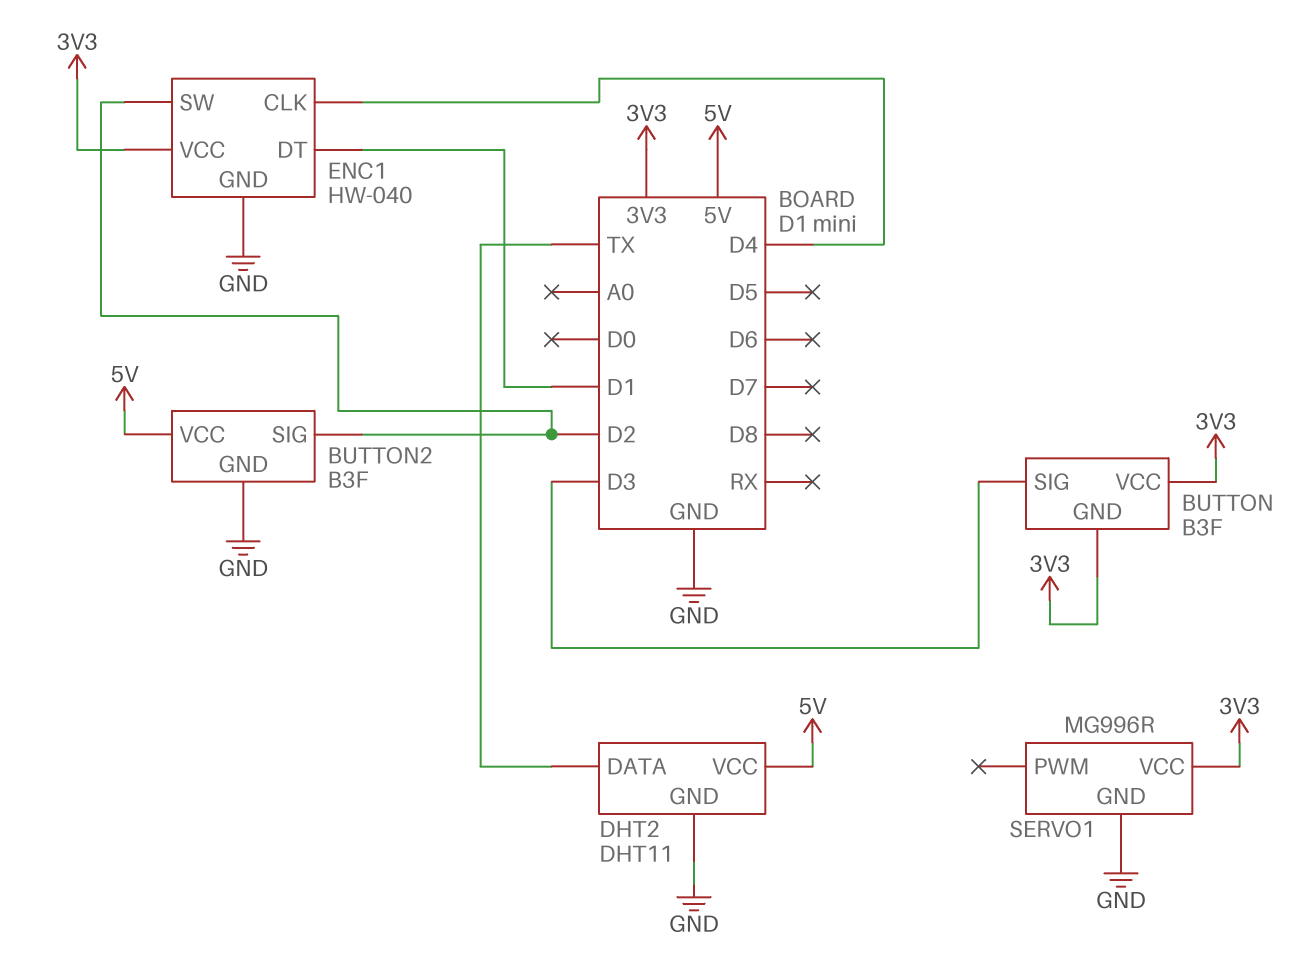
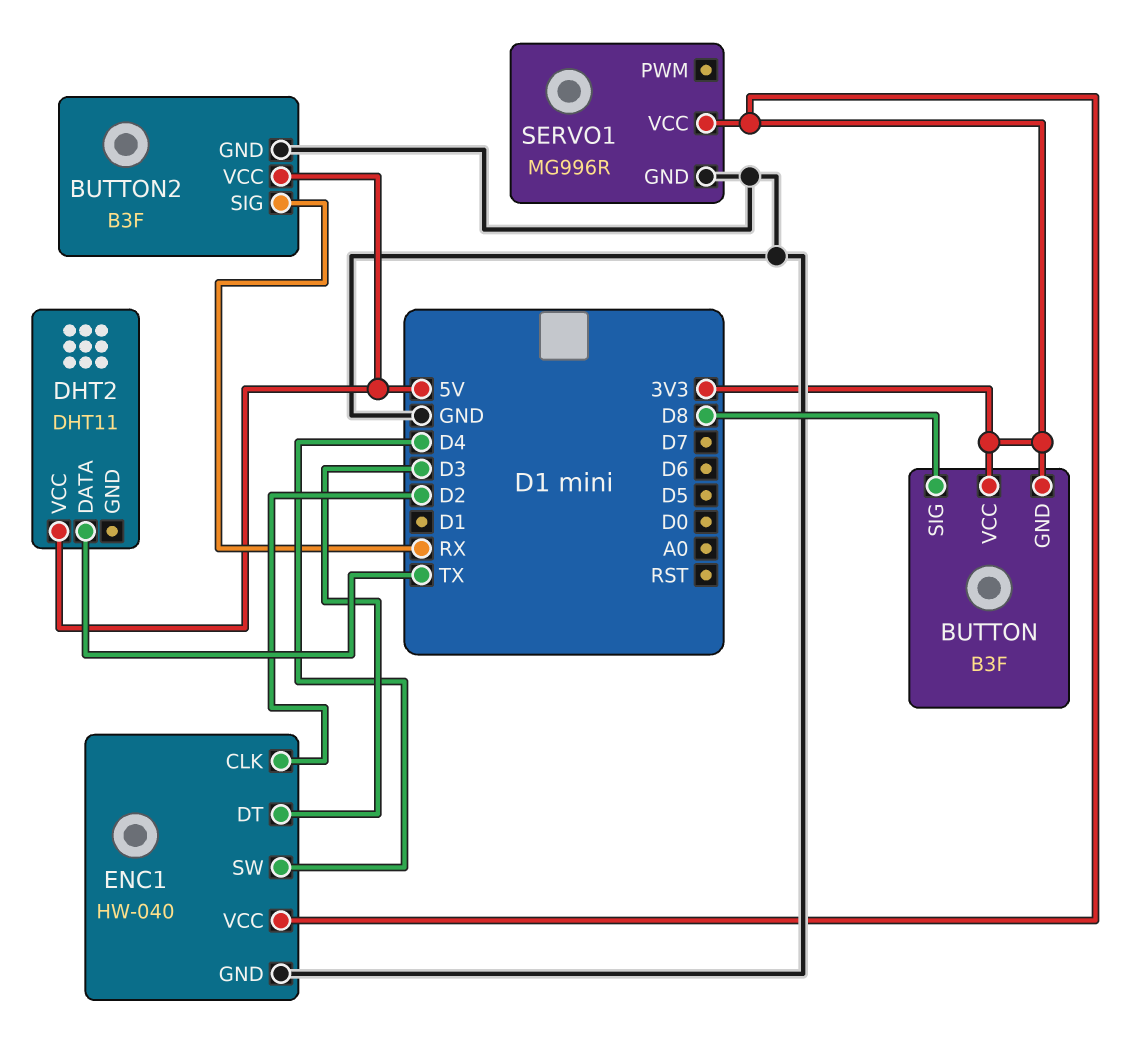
BUTTON pin SIG: D3 -> D8
BUTTON2 pin SIG: D2 -> RX
DHT2 pin GND: GND -> none
ENC1 pin CLK: D4 -> D2
ENC1 pin DT: D1 -> D3
ENC1 pin SW: D2 -> D4

